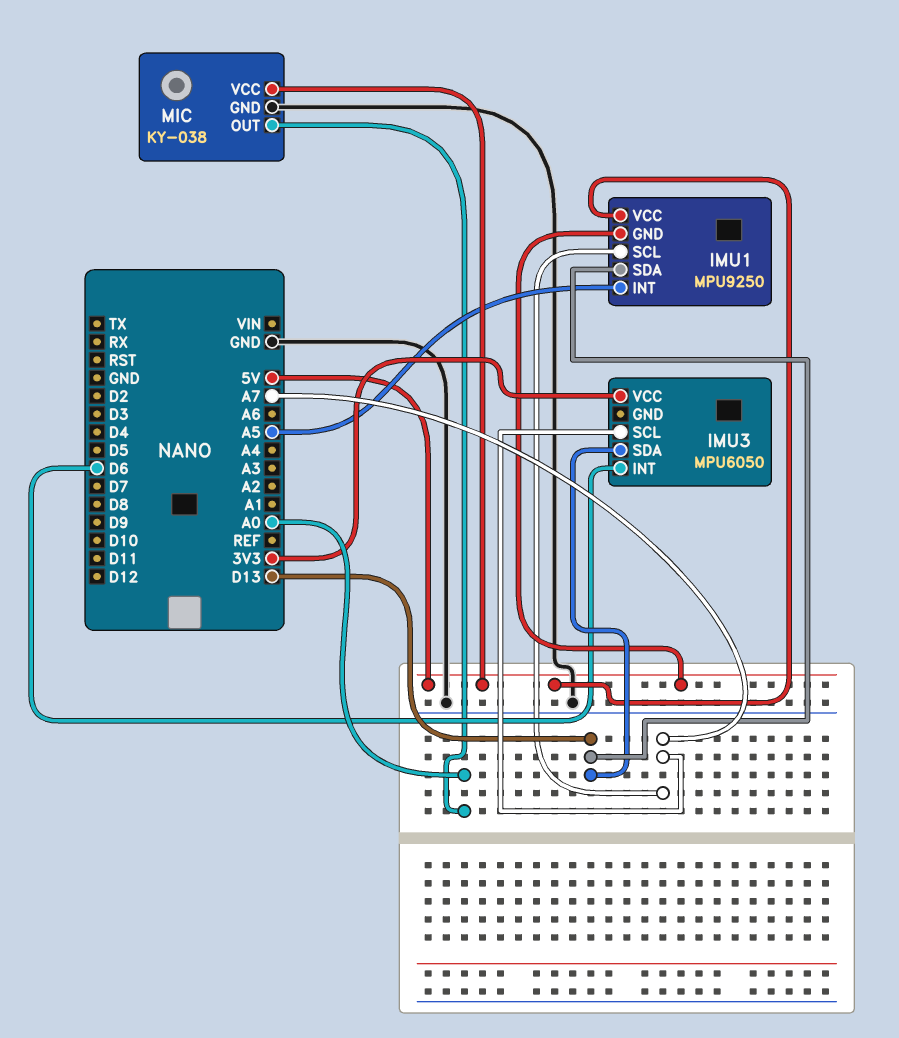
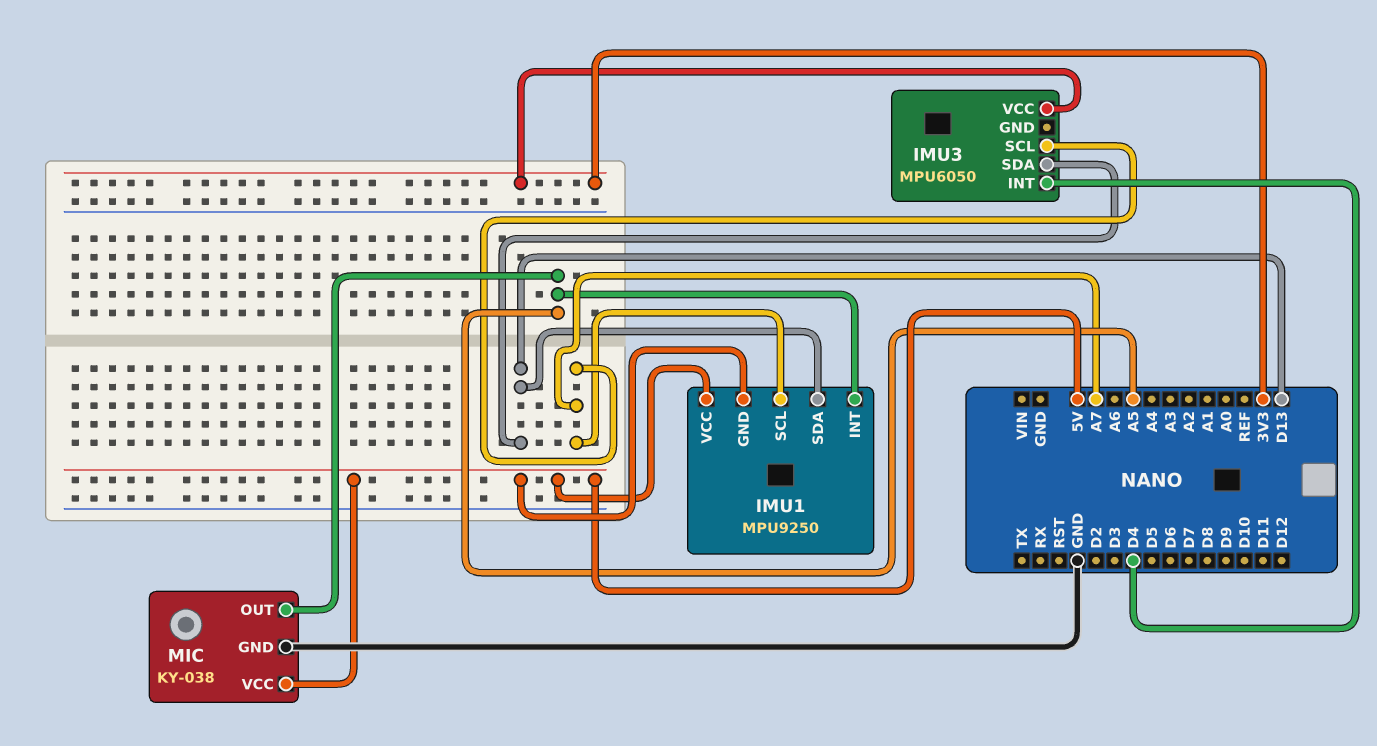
IMU3 pin INT: D6 -> D4
MIC pin OUT: A0 -> A5

